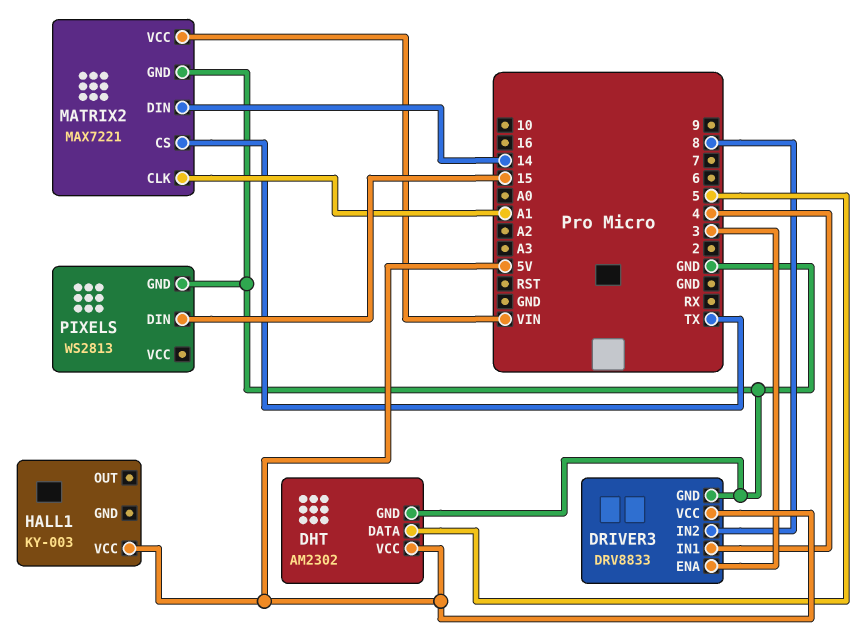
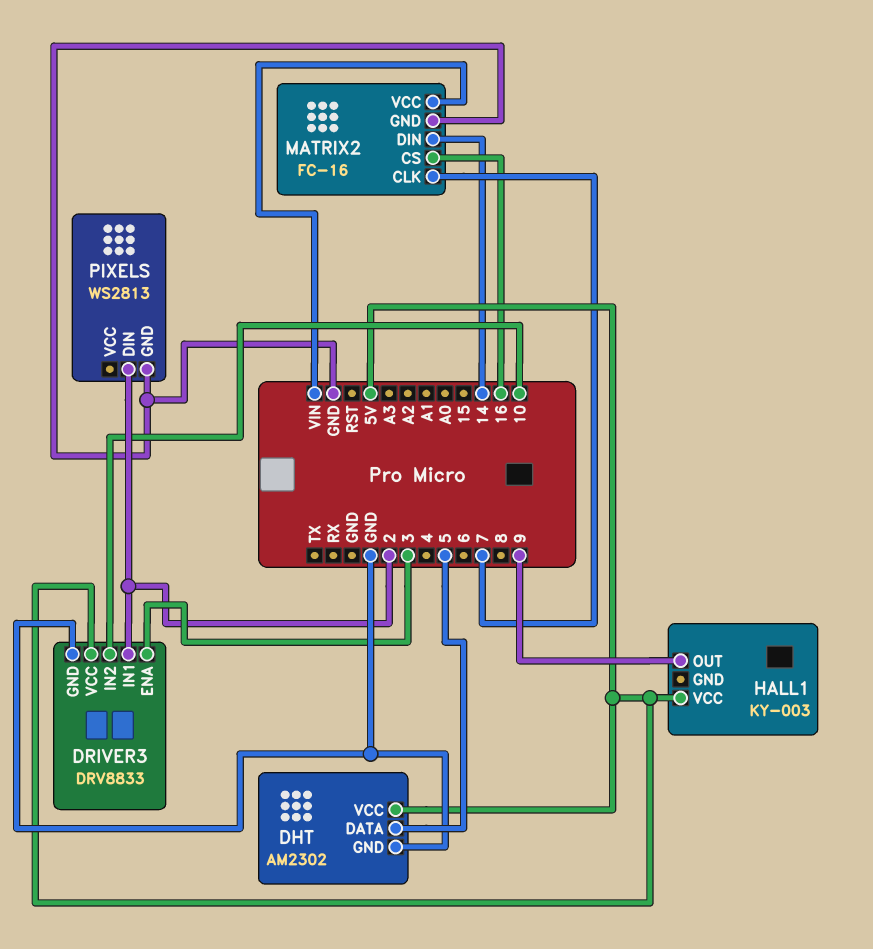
DRIVER3 pin IN1: 4 -> 2
DRIVER3 pin IN2: 8 -> 10
HALL1 pin OUT: none -> 9
MATRIX2: MAX7221 -> FC-16
MATRIX2 pin CLK: A1 -> 7
MATRIX2 pin CS: TX -> 16
PIXELS pin DIN: 15 -> 2

